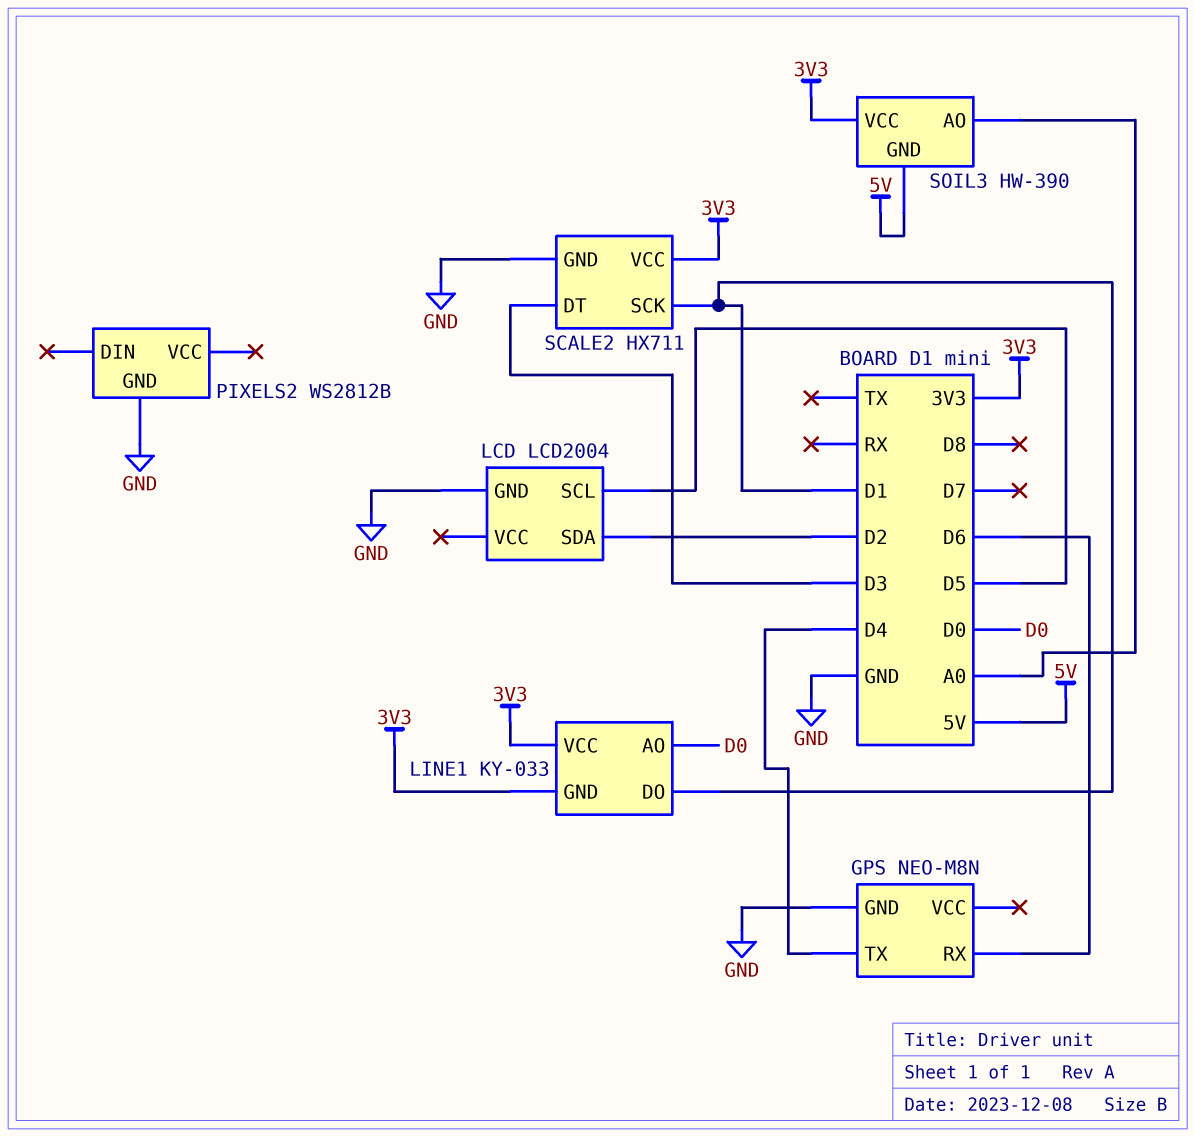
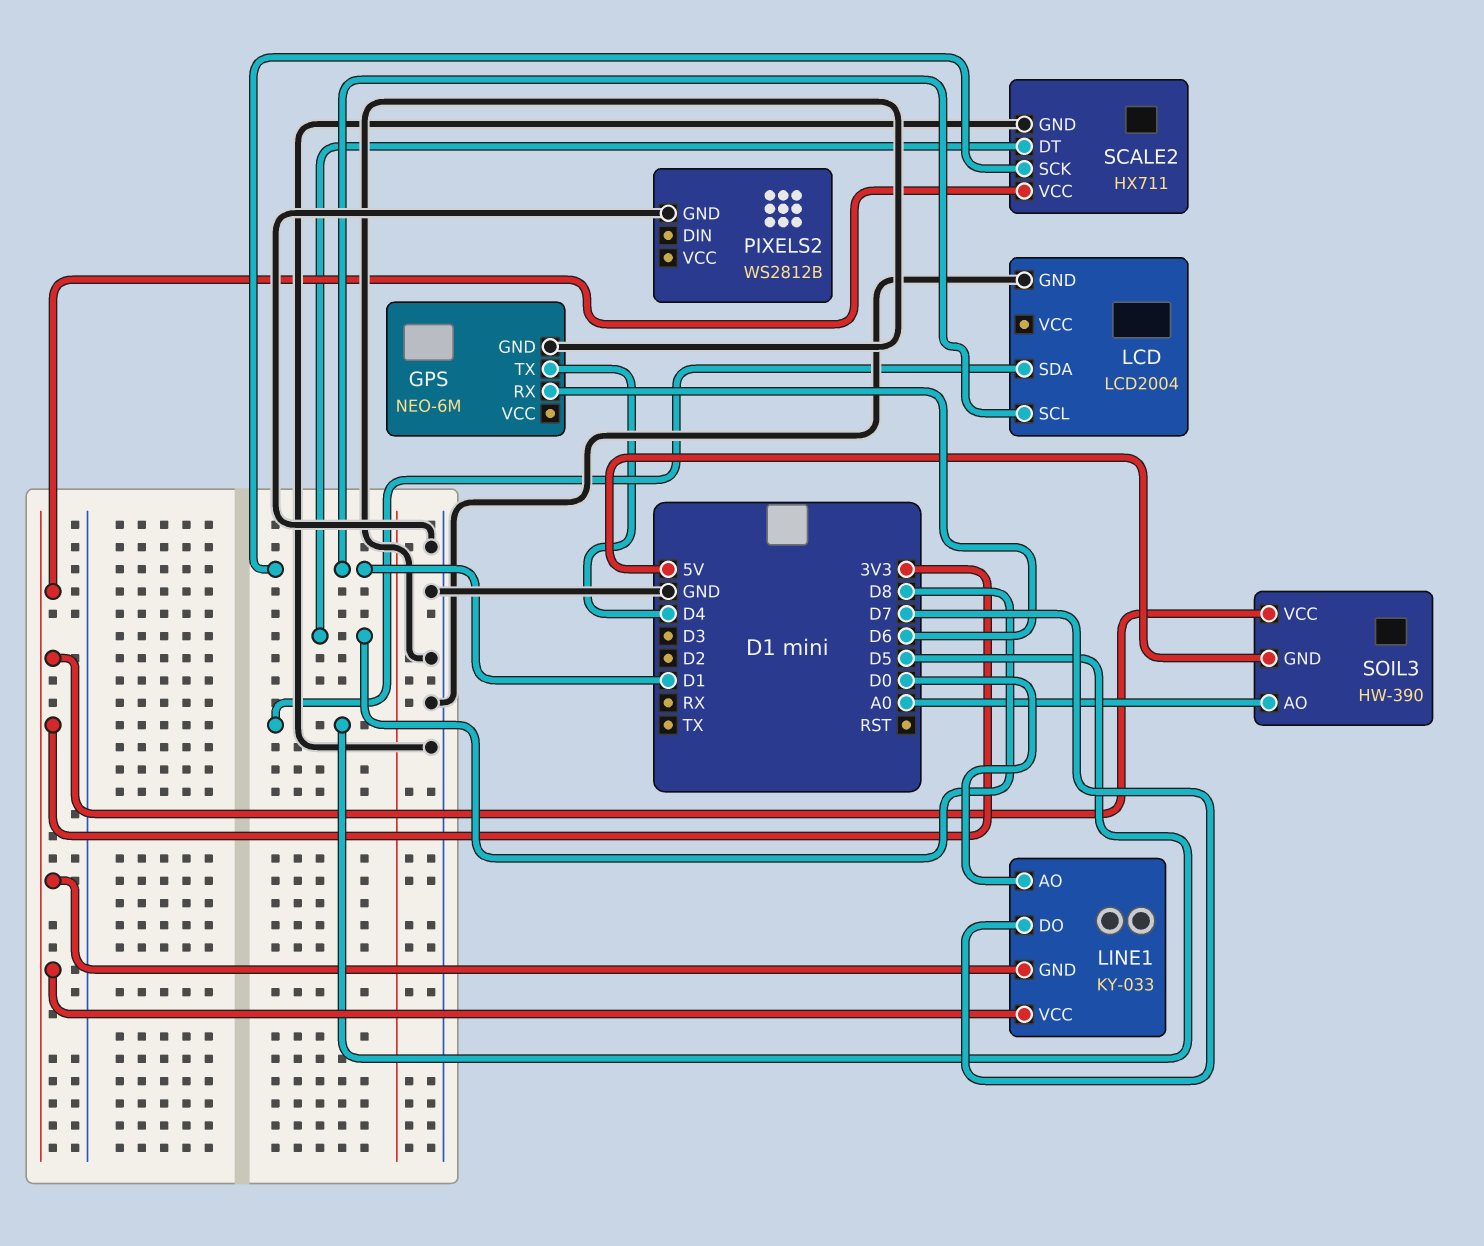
GPS: NEO-M8N -> NEO-6M
LCD pin SCL: D5 -> D1
LCD pin SDA: D2 -> D5
LINE1 pin DO: D1 -> D7
SCALE2 pin DT: D3 -> D8

